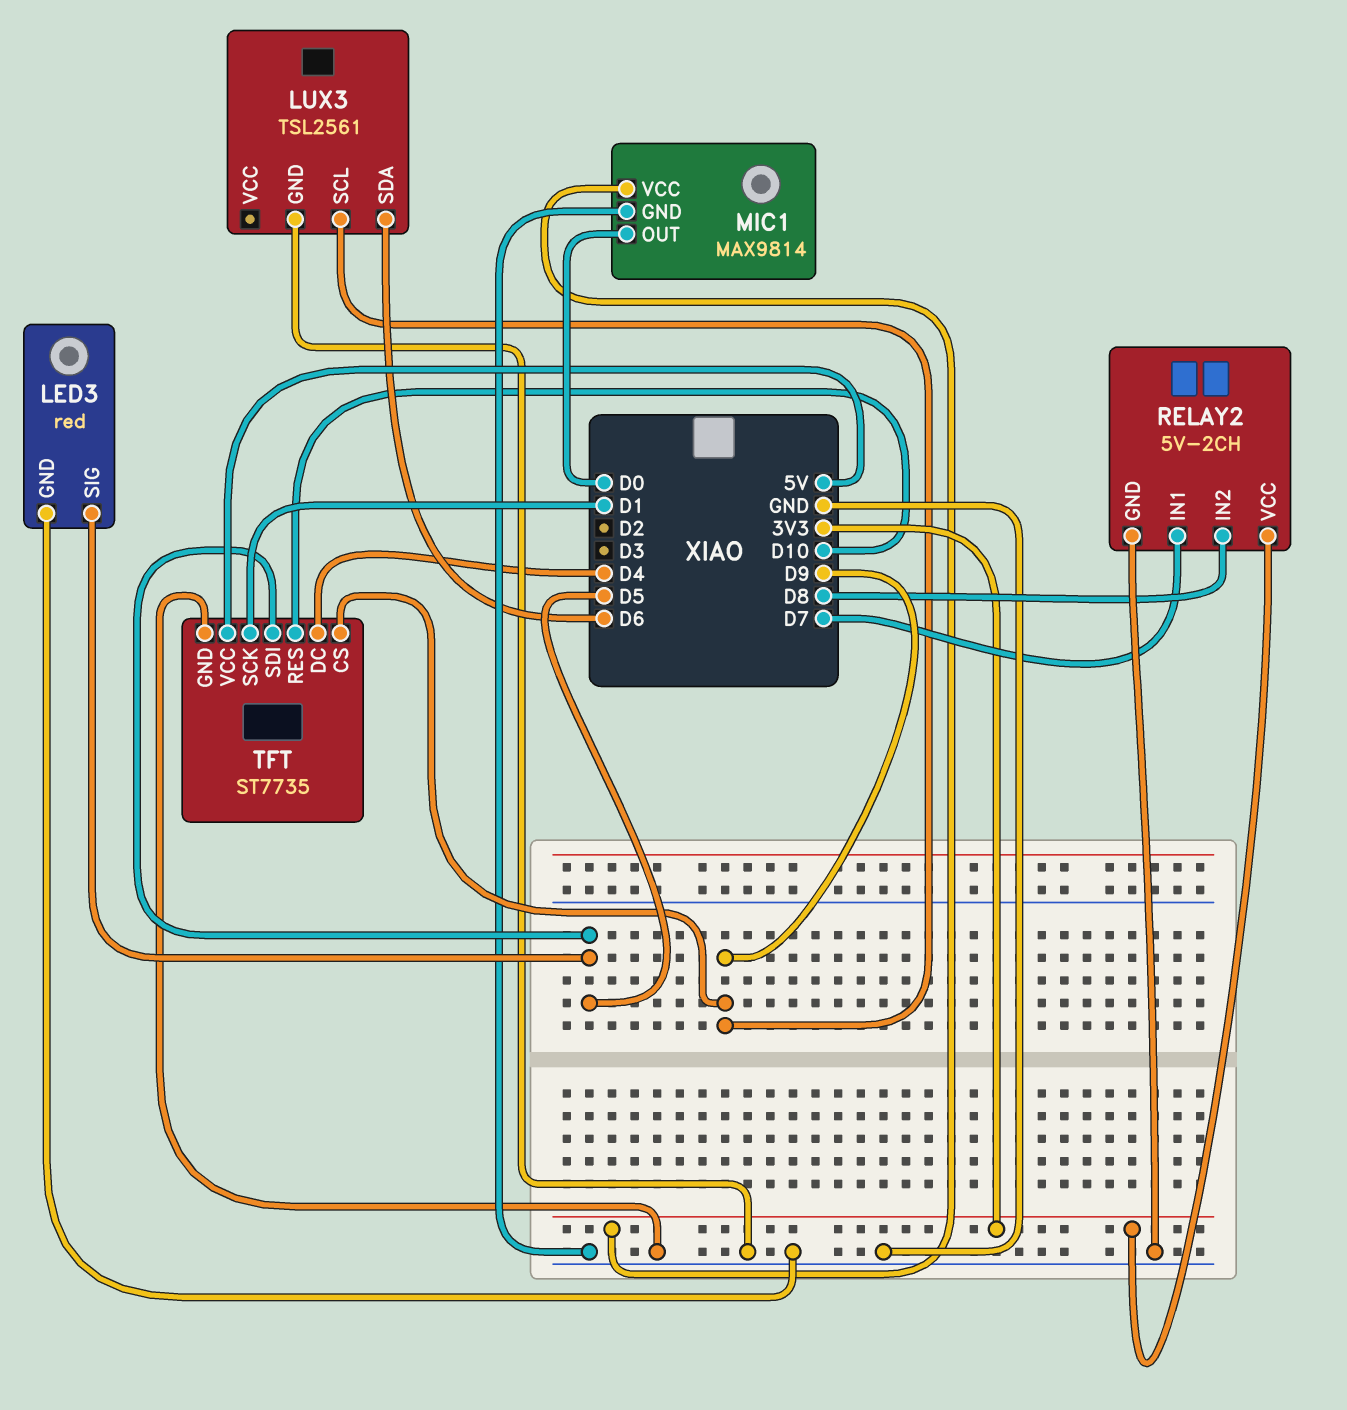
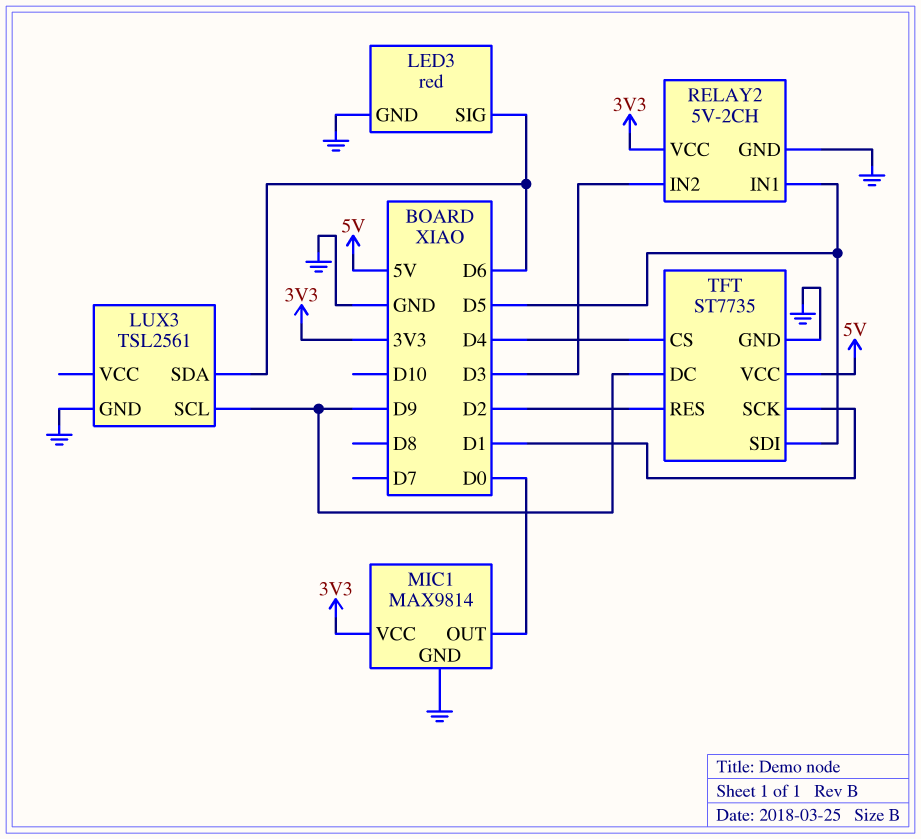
LED3 pin SIG: D5 -> D6
RELAY2 pin IN1: D7 -> D5
RELAY2 pin IN2: D8 -> D3
TFT pin CS: D9 -> D4
TFT pin DC: D4 -> D9
TFT pin RES: D10 -> D2

